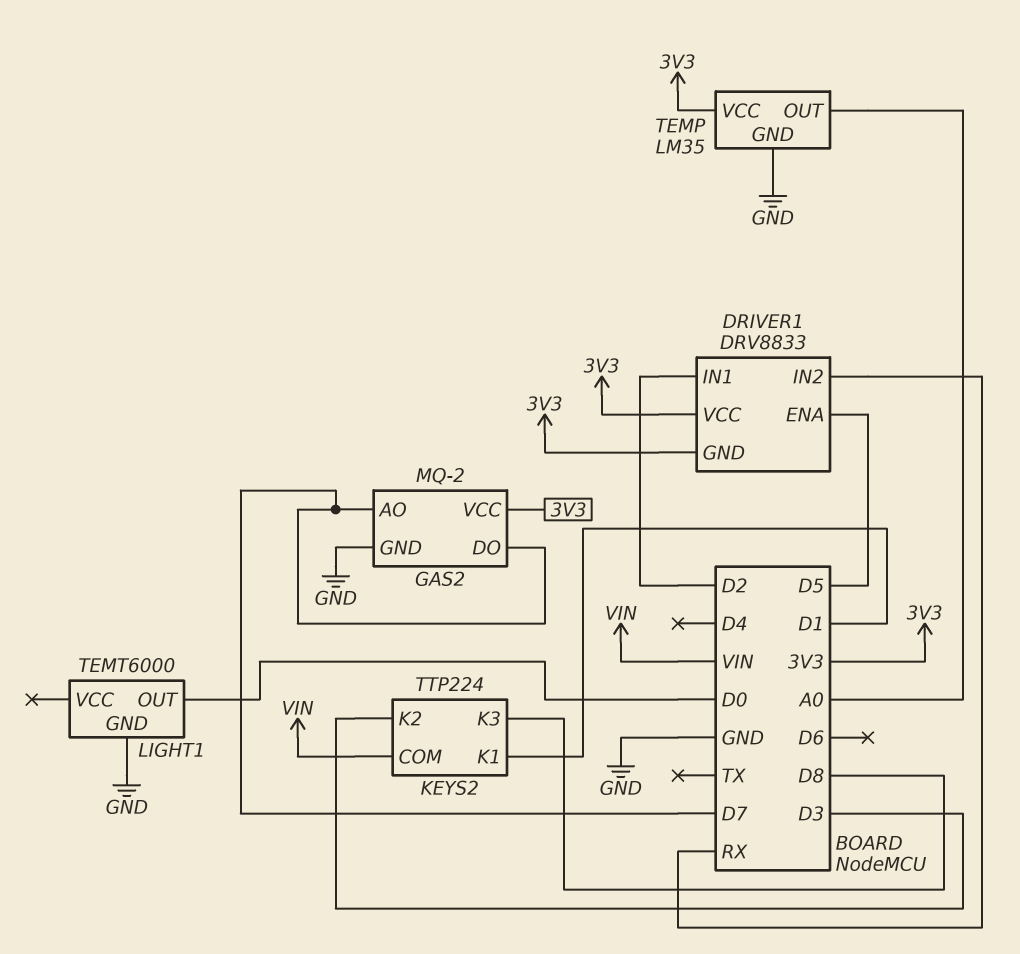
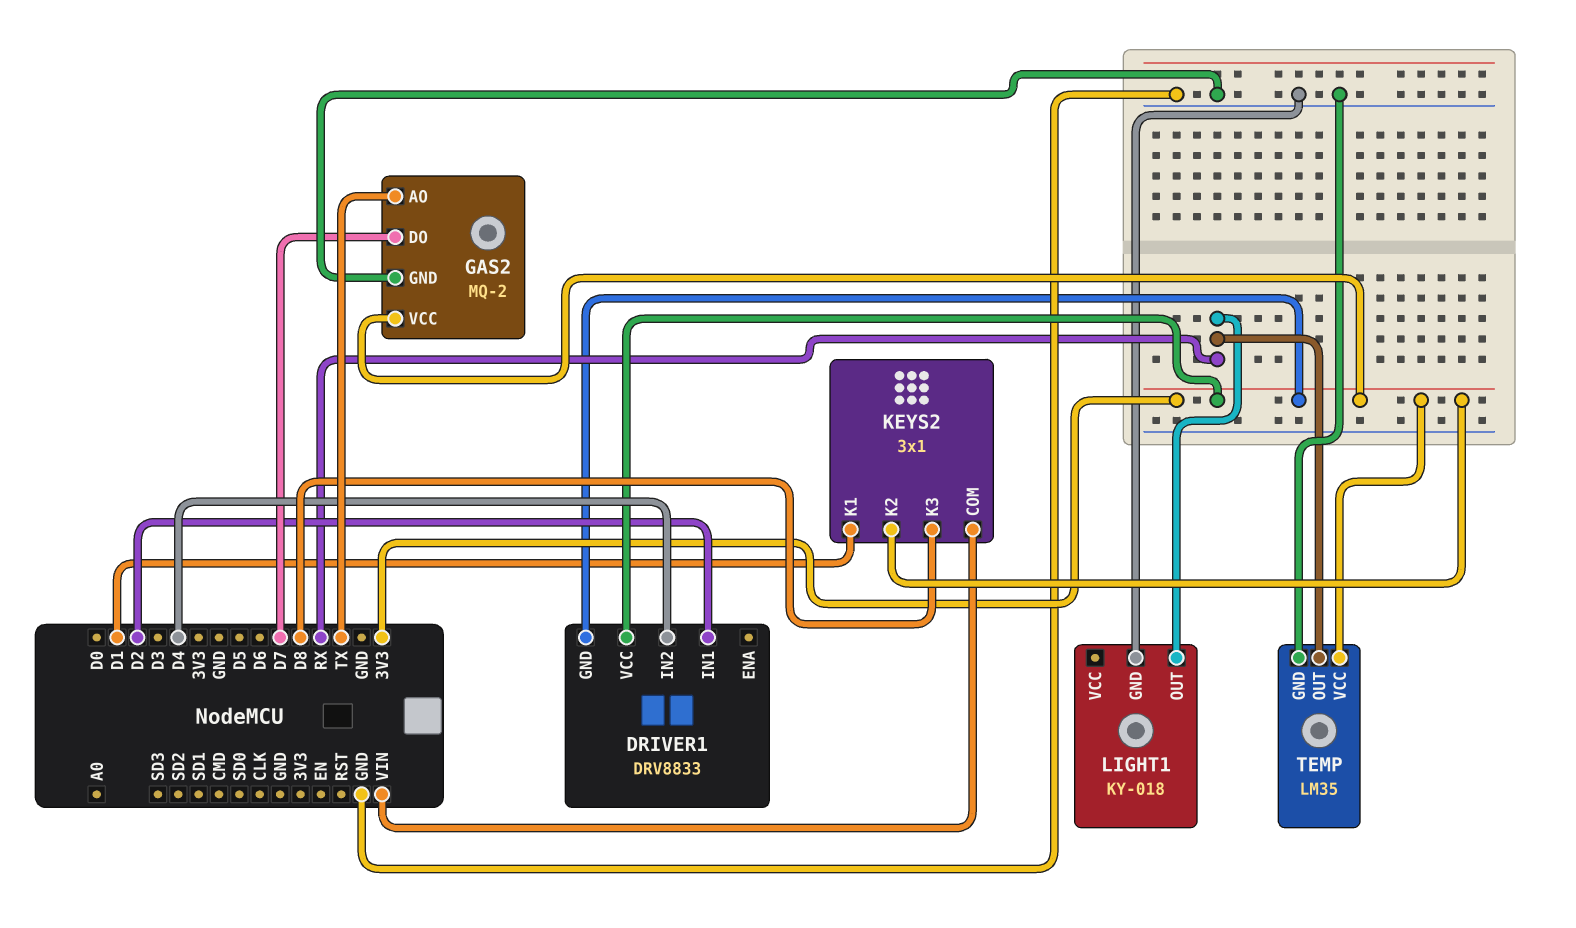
DRIVER1 pin ENA: D5 -> none
DRIVER1 pin IN2: RX -> D4
GAS2 pin AO: D7 -> TX
KEYS2: TTP224 -> 3x1
KEYS2 pin K2: D3 -> 3V3
LIGHT1: TEMT6000 -> KY-018
LIGHT1 pin OUT: D0 -> RX
TEMP pin OUT: A0 -> RX

